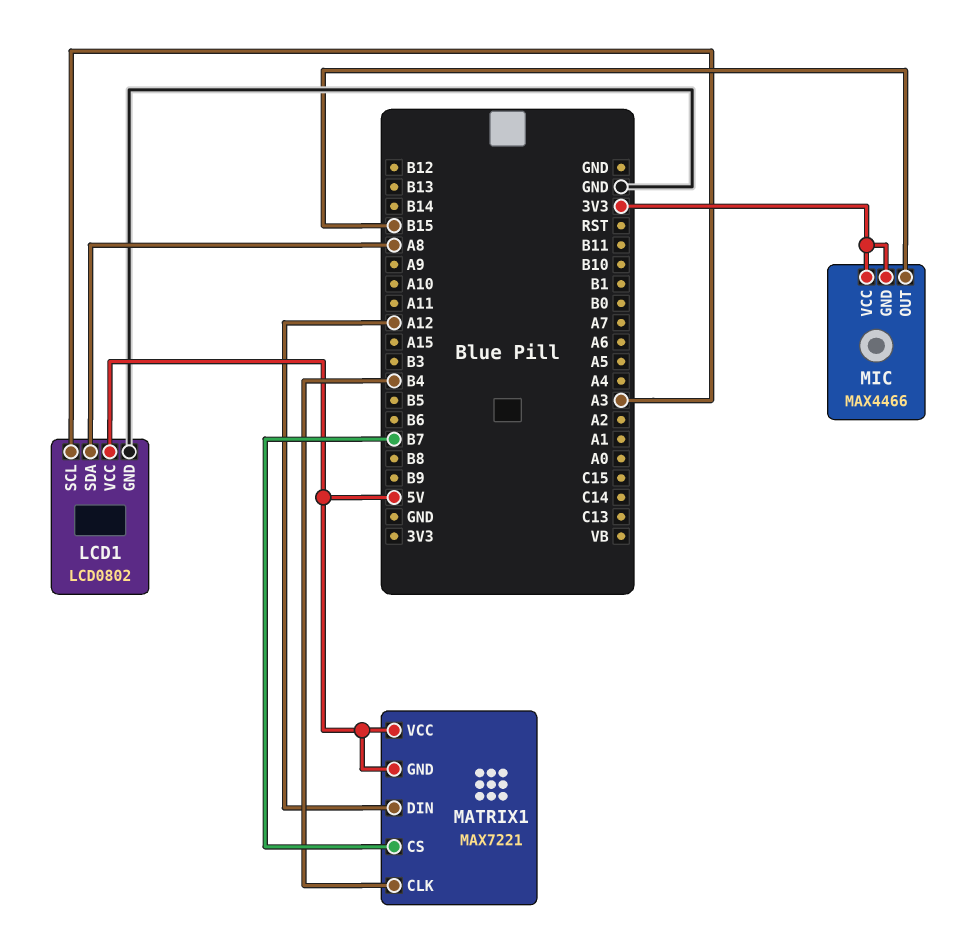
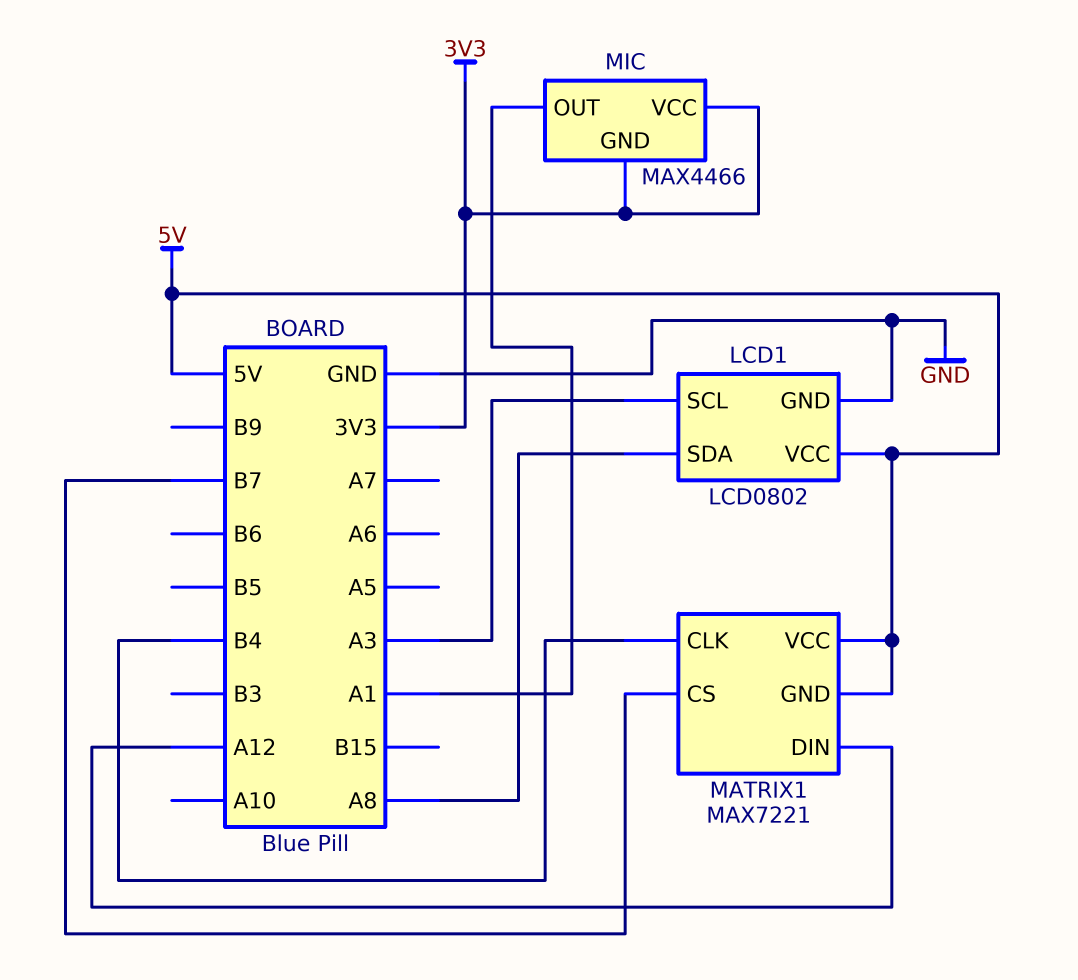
MIC pin OUT: B15 -> A1

